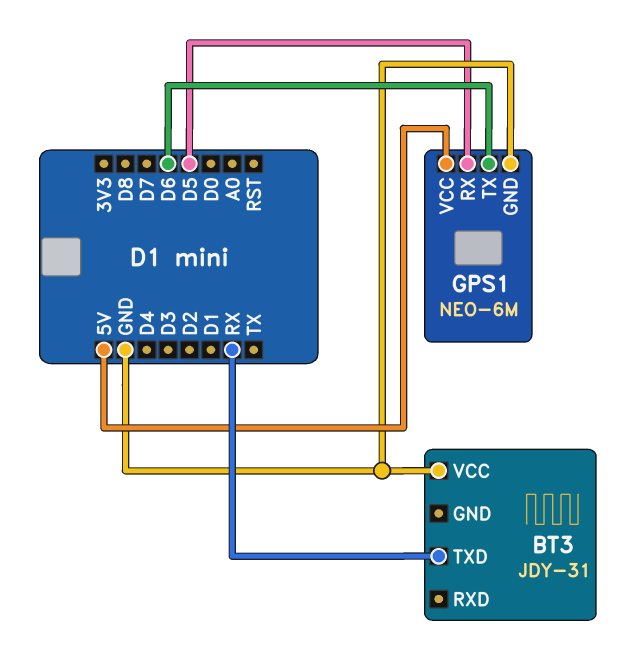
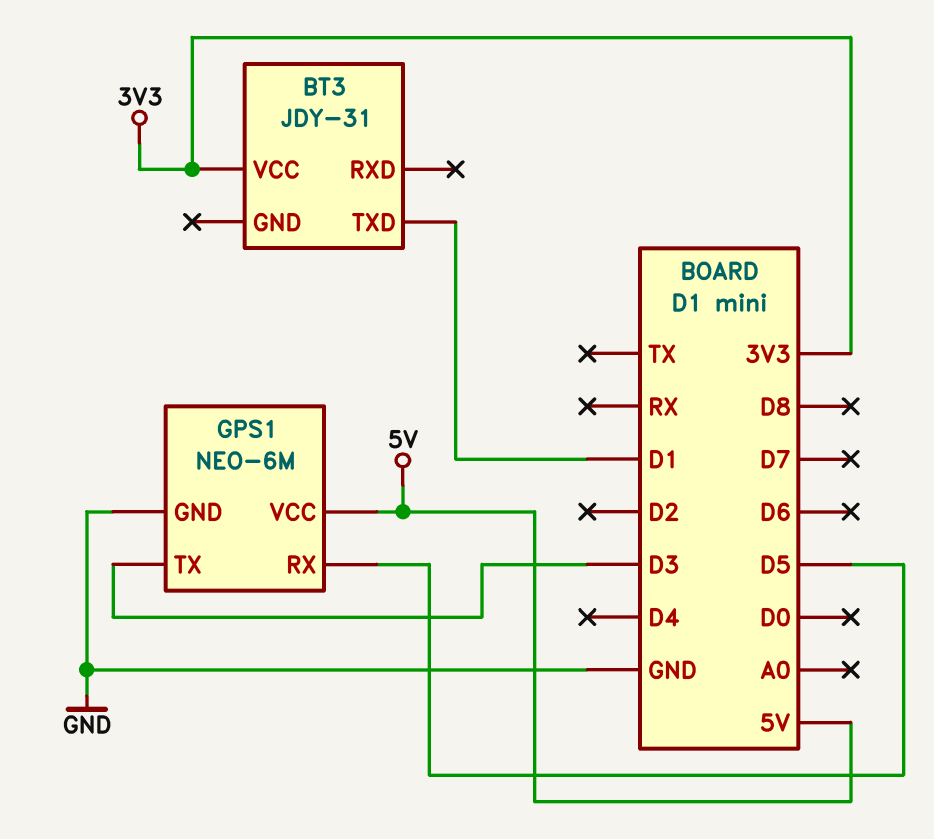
BT3 pin TXD: RX -> D1
BT3 pin VCC: GND -> 3V3
GPS1 pin TX: D6 -> D3

